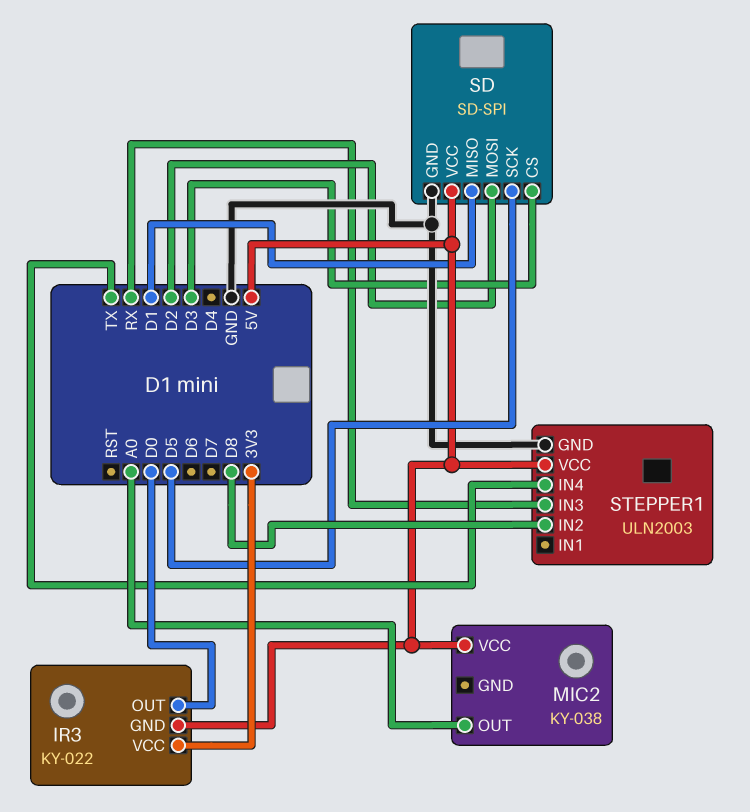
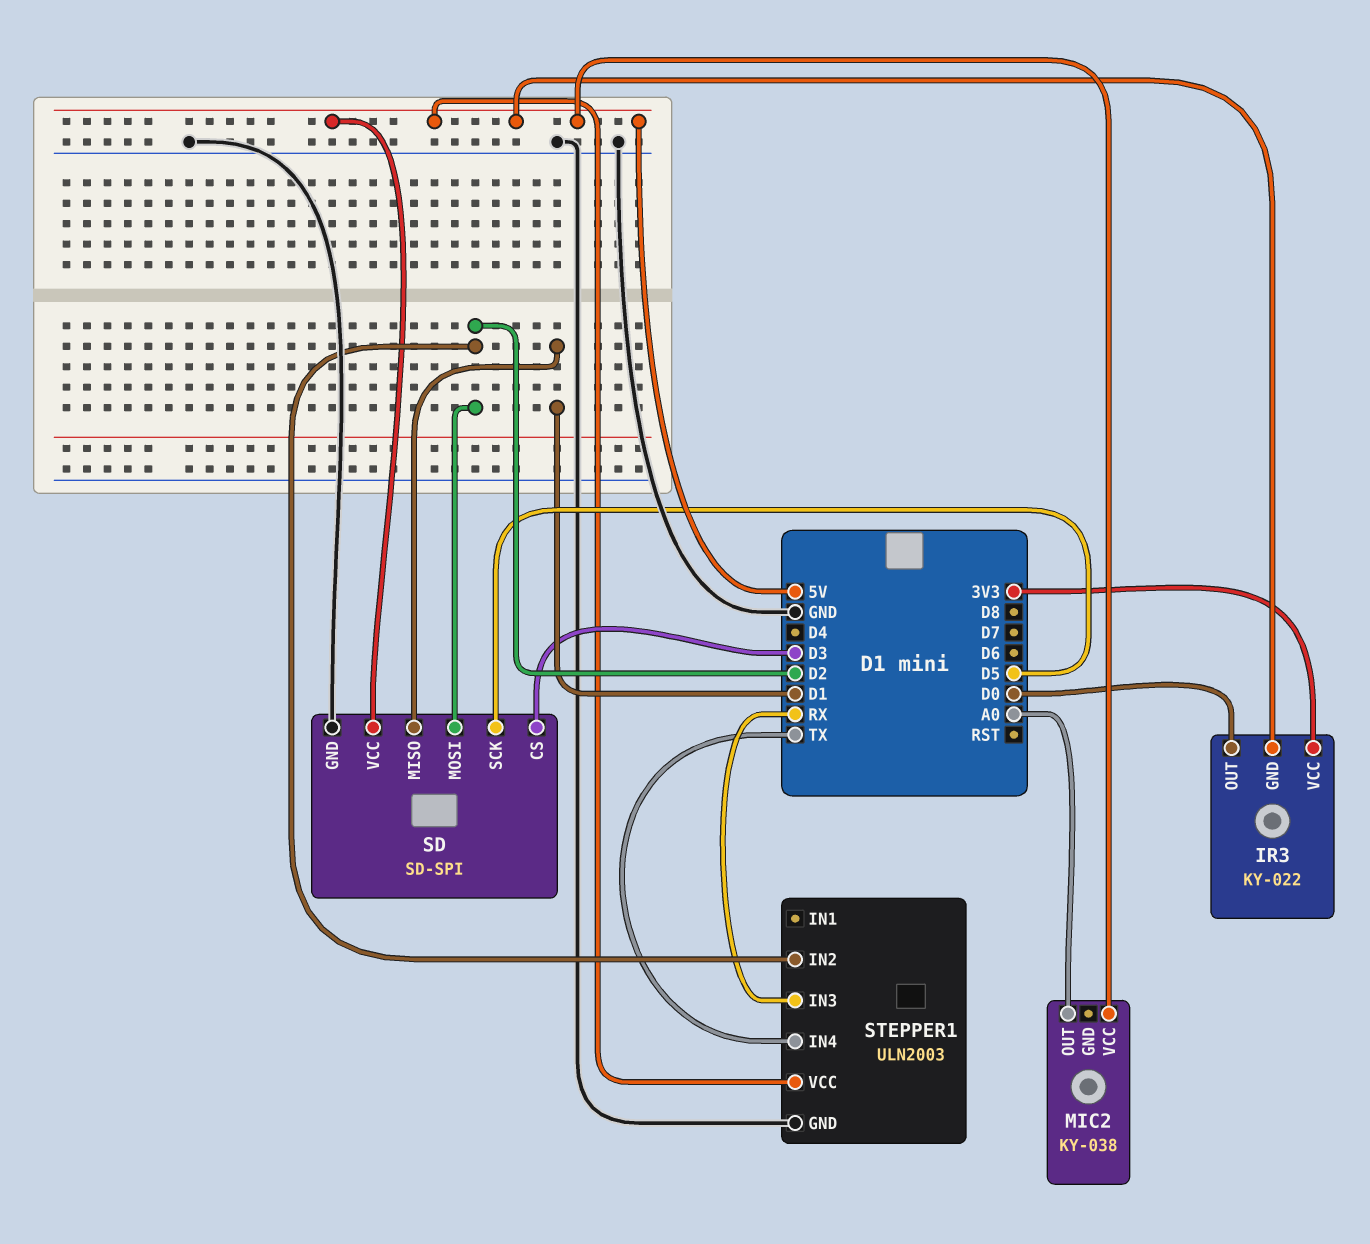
STEPPER1 pin IN2: D8 -> D2

